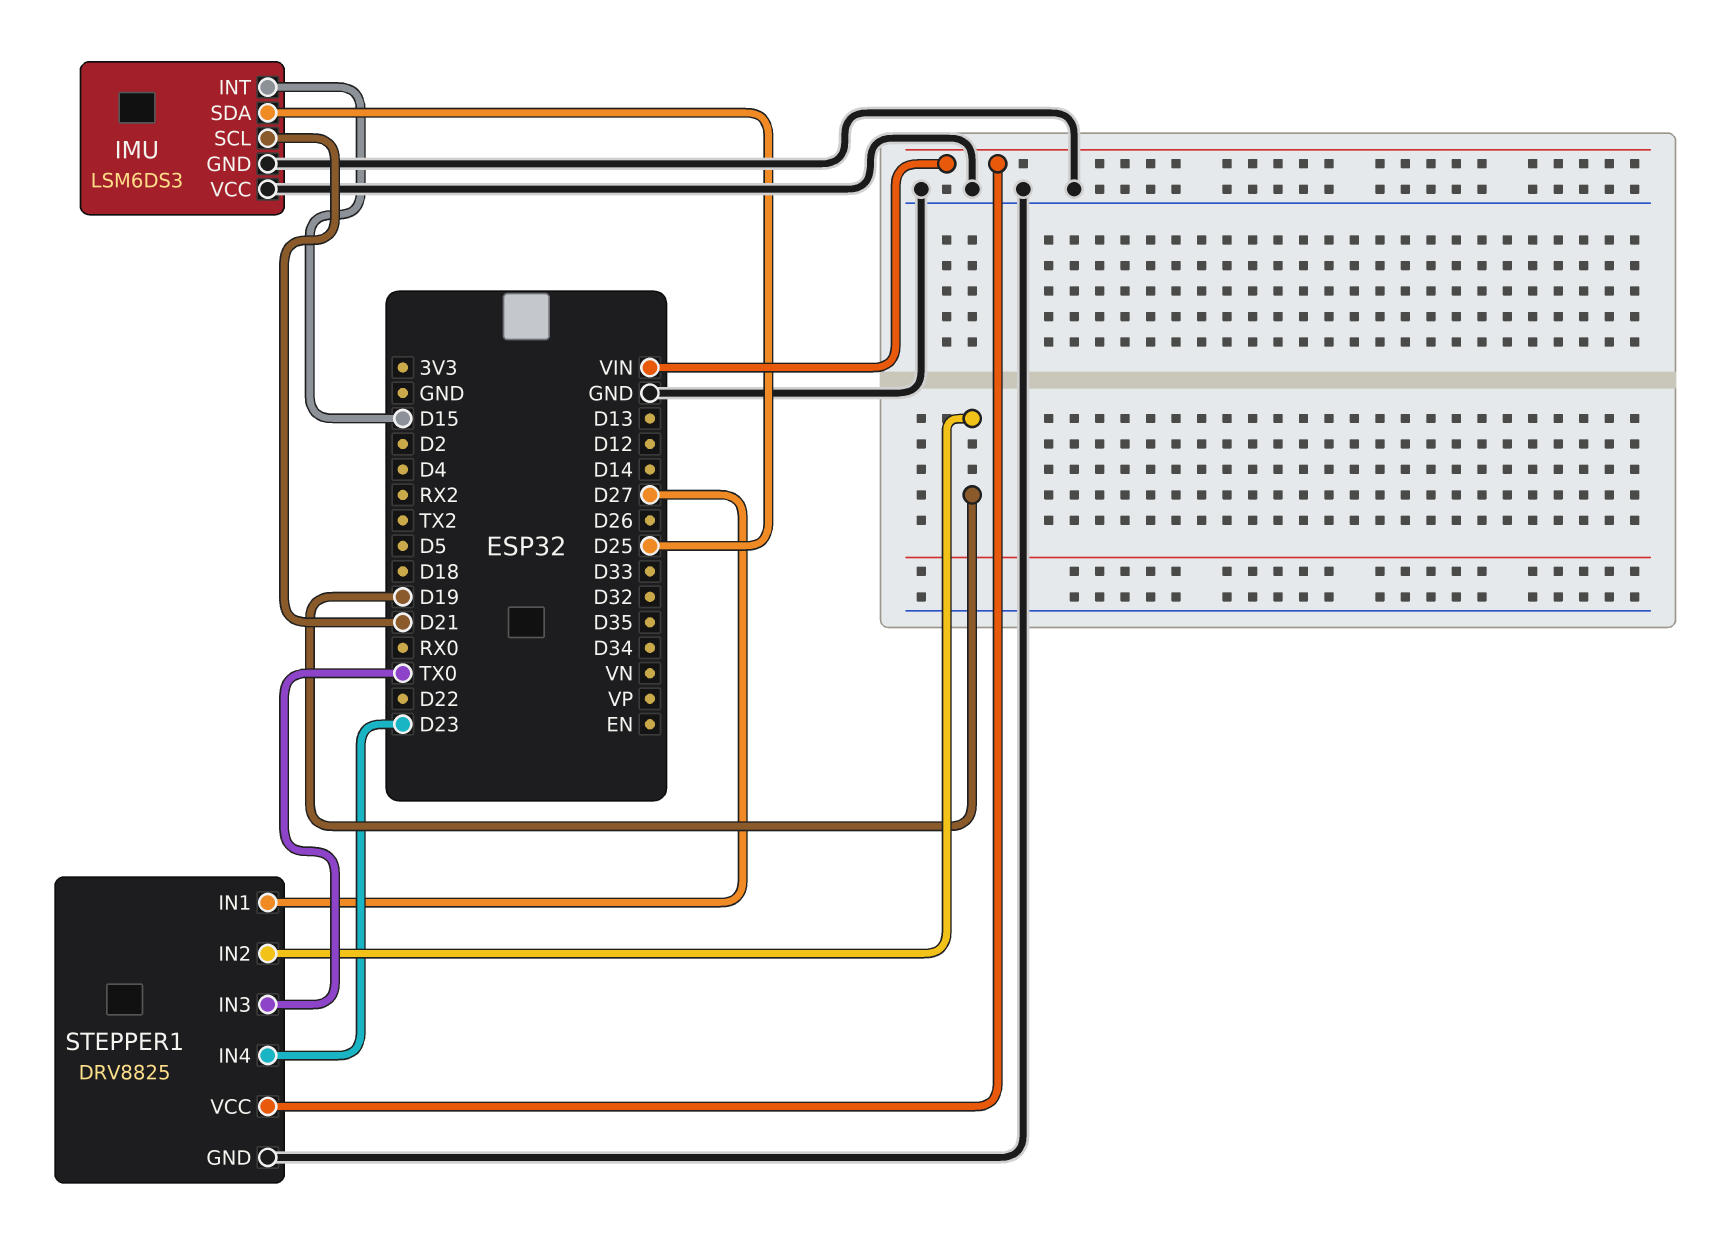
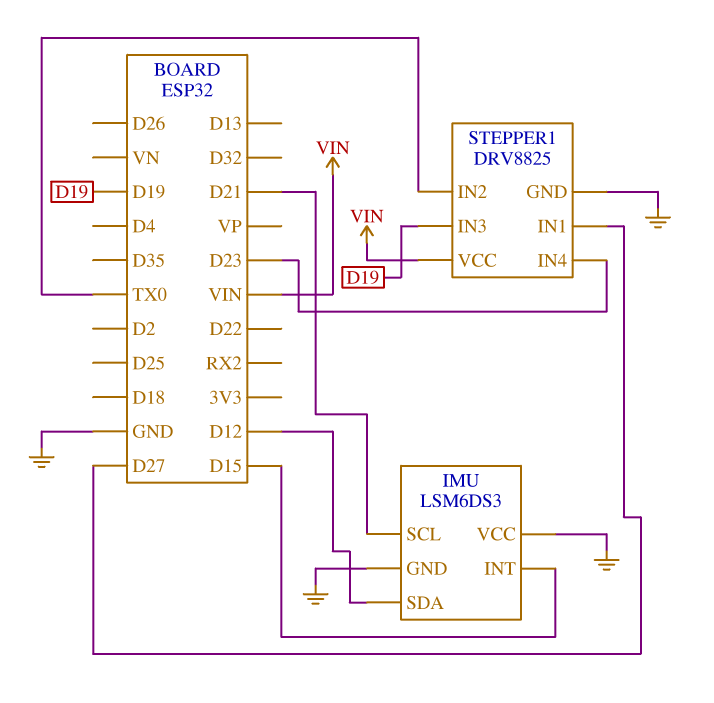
IMU pin SDA: D25 -> D12
STEPPER1 pin IN2: D19 -> TX0
STEPPER1 pin IN3: TX0 -> D19

